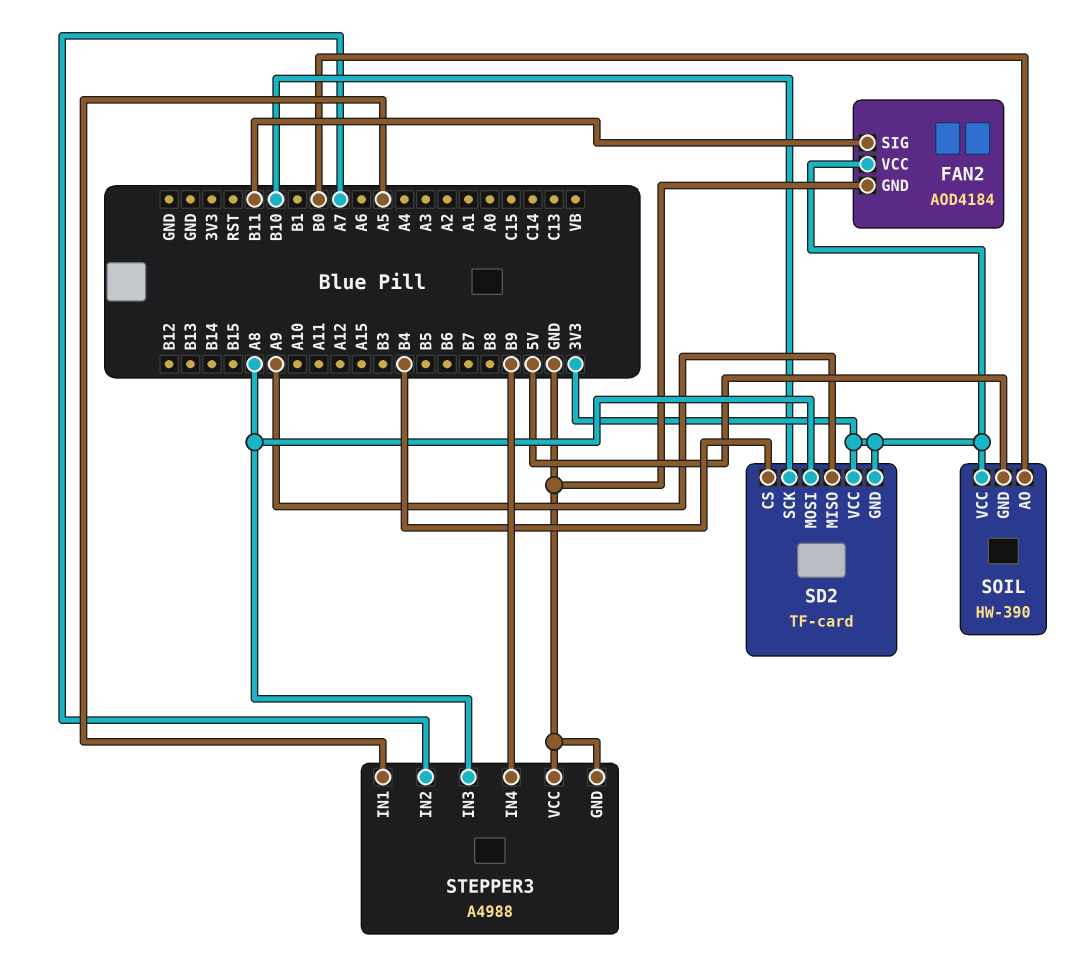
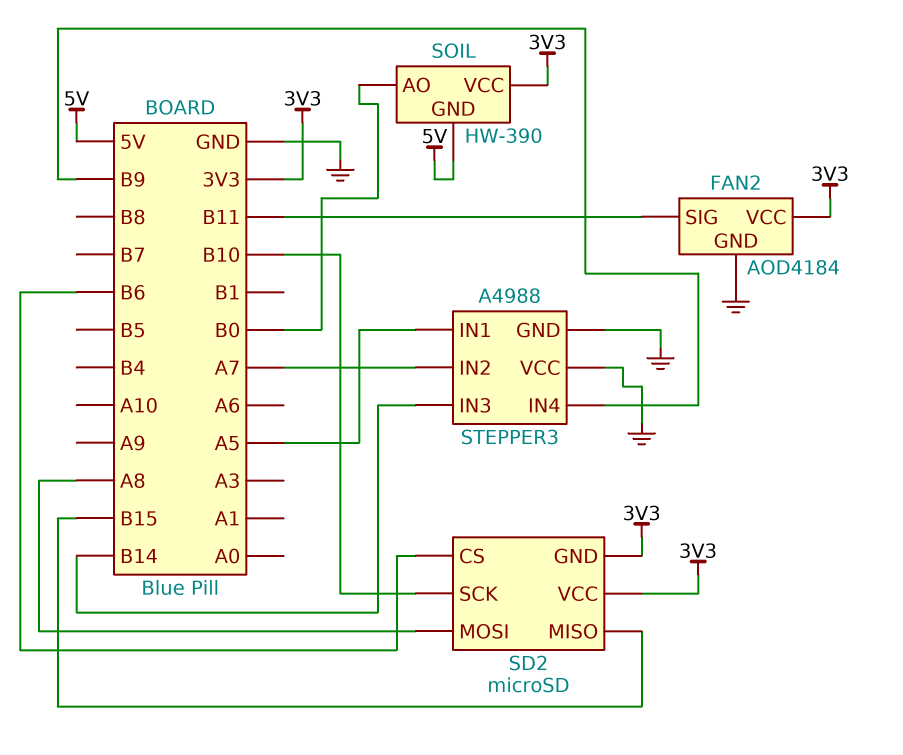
SD2: TF-card -> microSD
SD2 pin CS: B4 -> B6
SD2 pin MISO: A9 -> B15
STEPPER3 pin IN3: A8 -> B14

